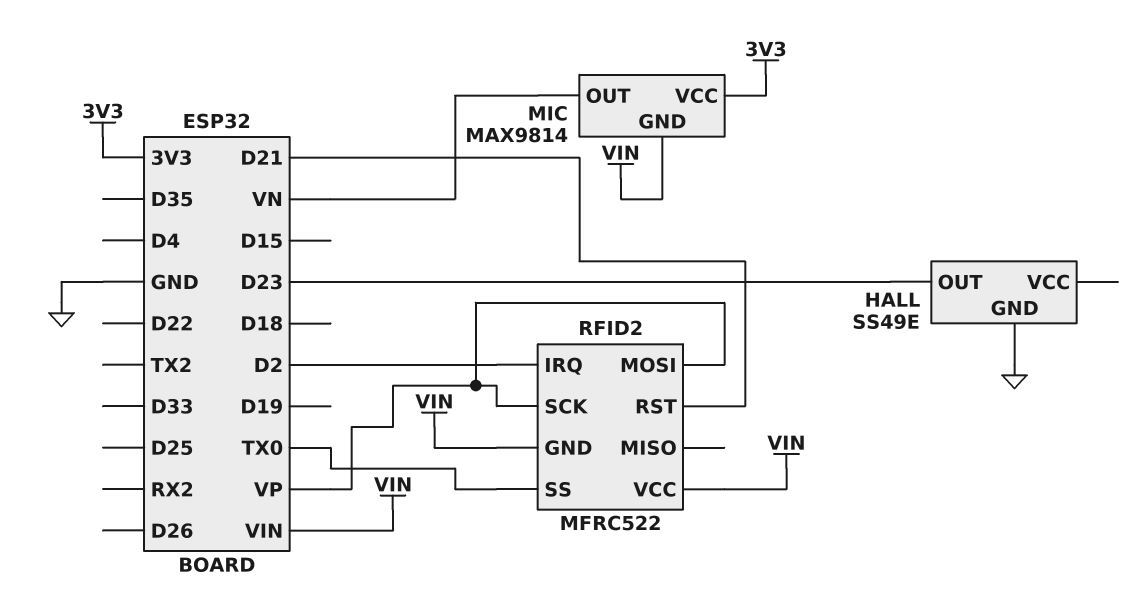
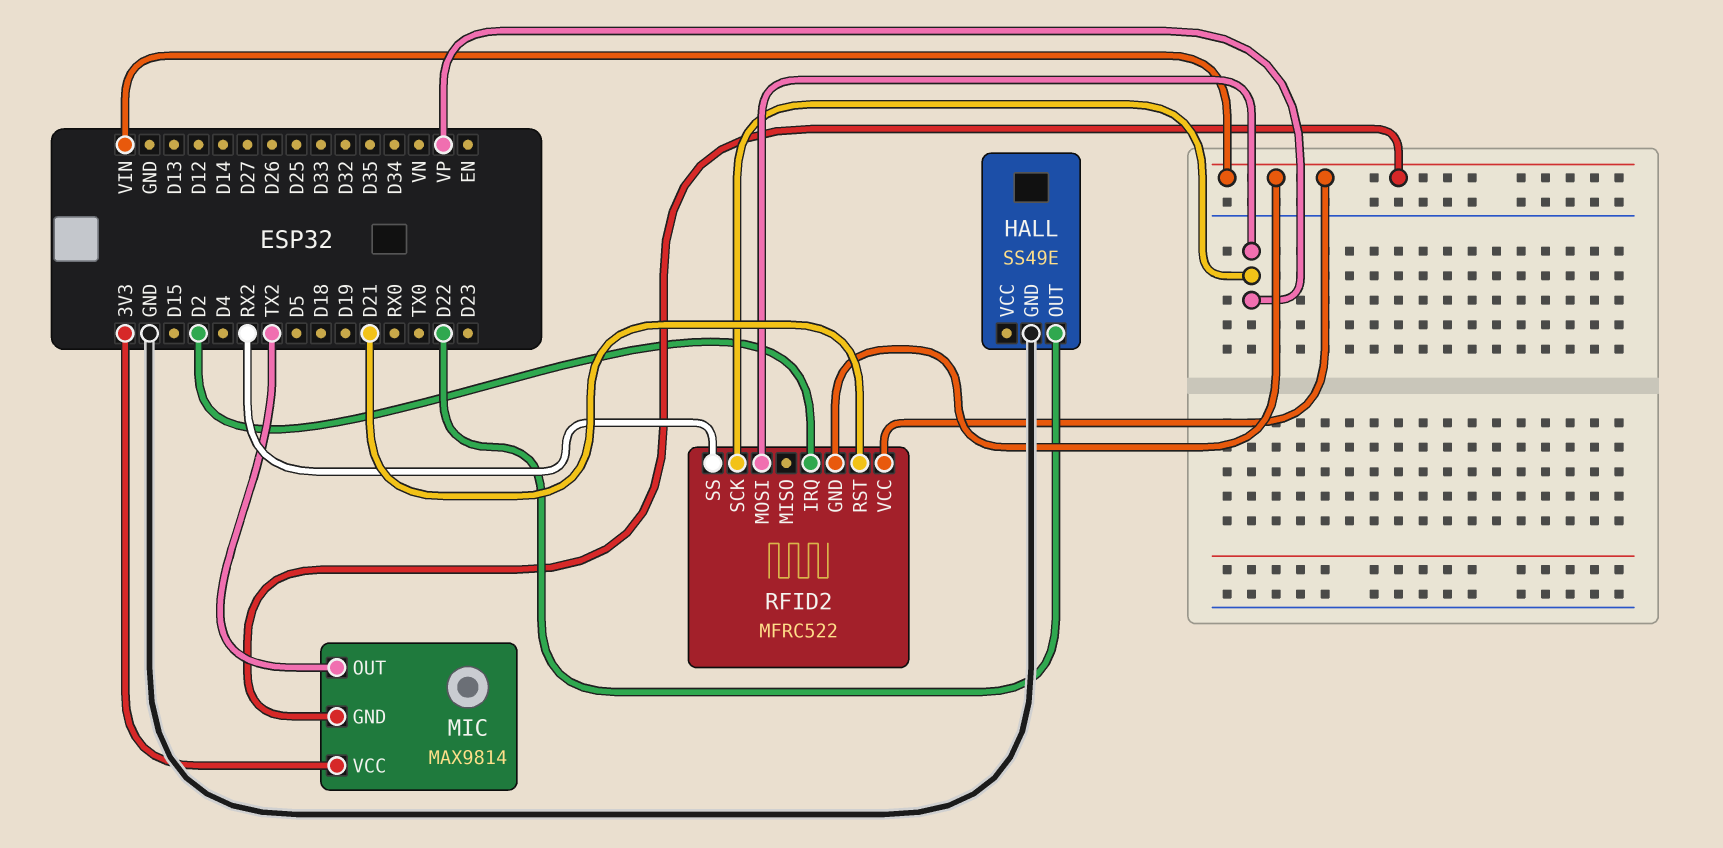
HALL pin OUT: D23 -> D22
MIC pin OUT: VN -> TX2
RFID2 pin SS: TX0 -> RX2

